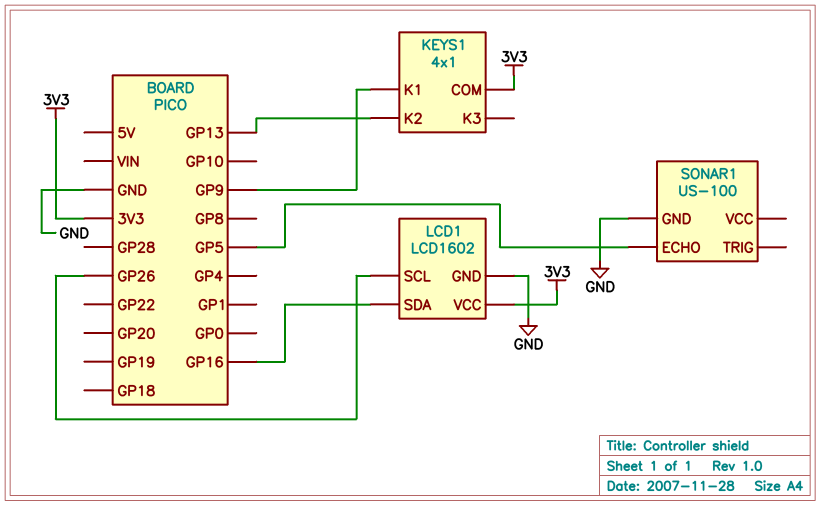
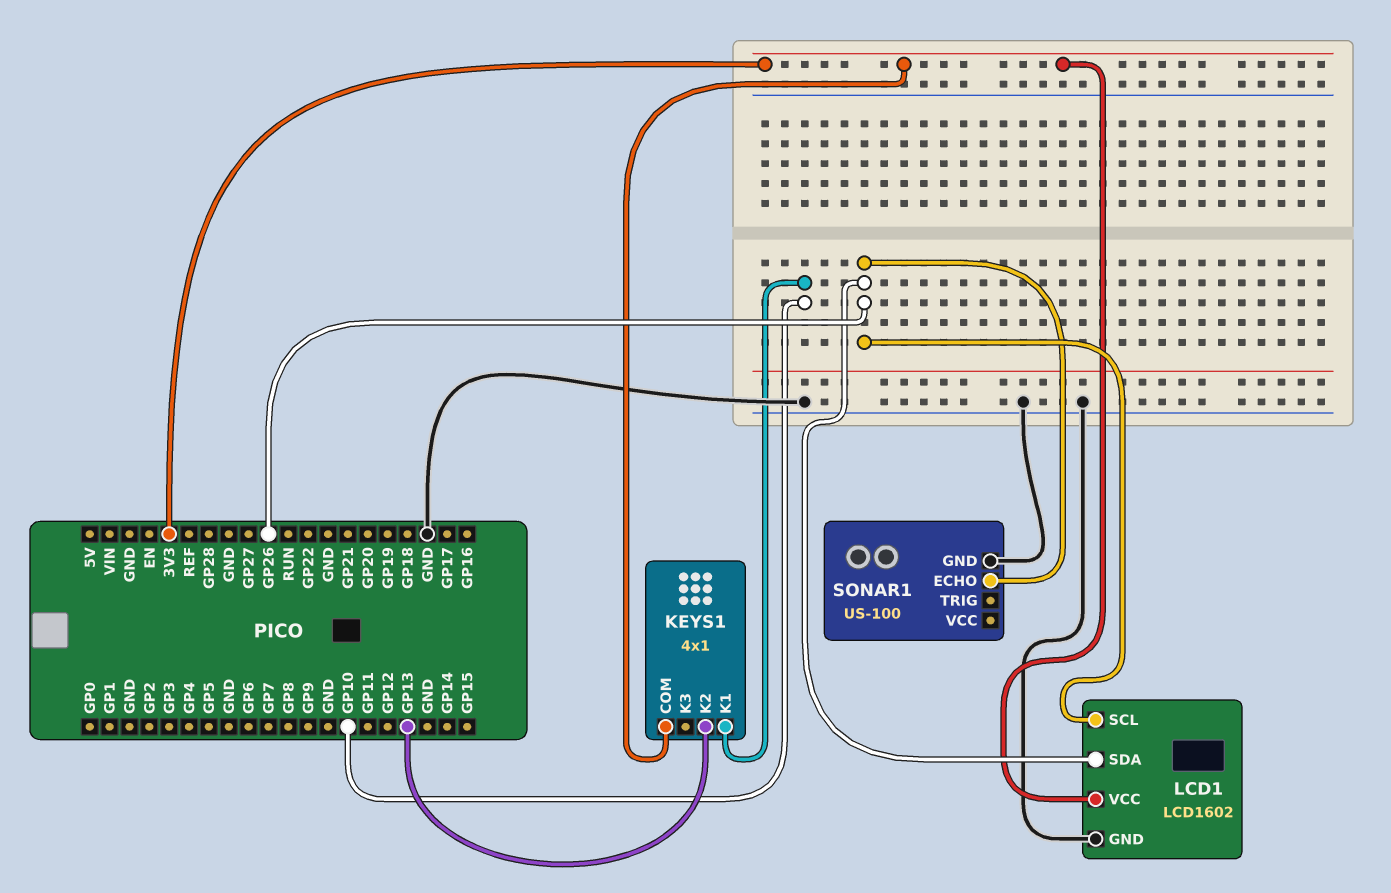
KEYS1 pin K1: GP9 -> GP10
LCD1 pin SDA: GP16 -> GP26
SONAR1 pin ECHO: GP5 -> GP26

